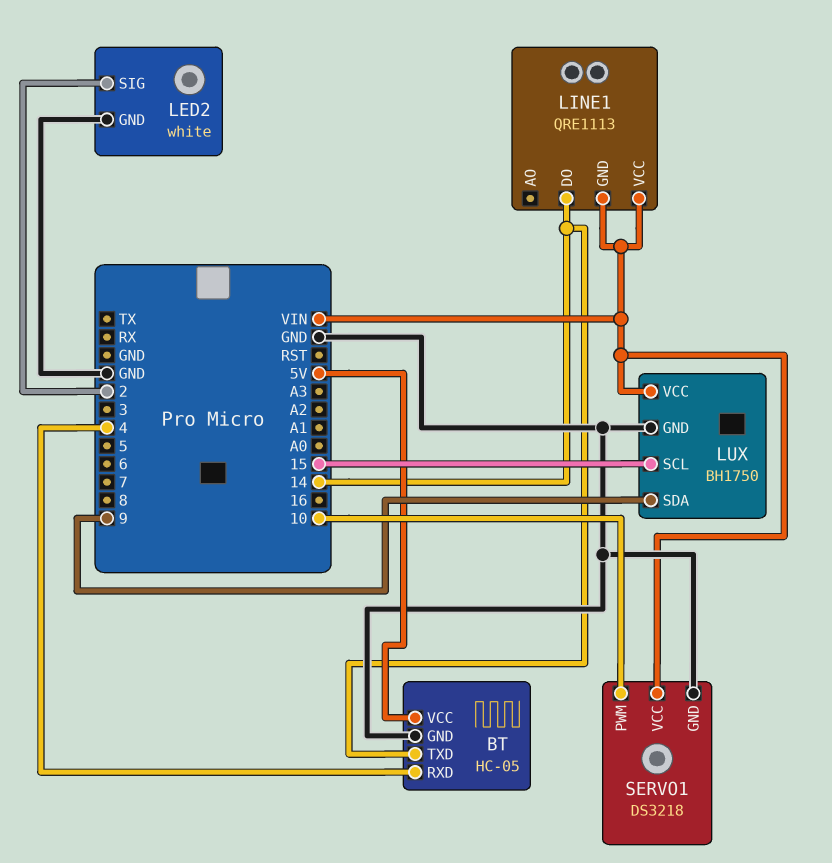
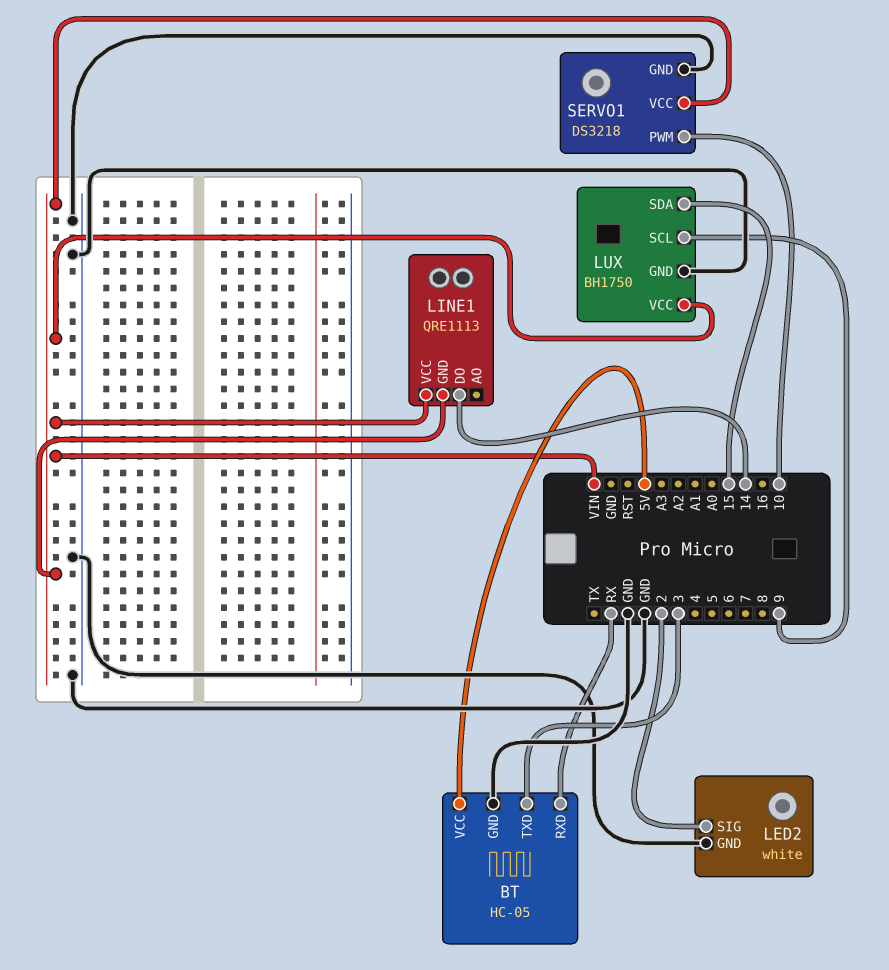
BT pin RXD: 4 -> RX
BT pin TXD: 14 -> 3
LUX pin SCL: 15 -> 9
LUX pin SDA: 9 -> 15

